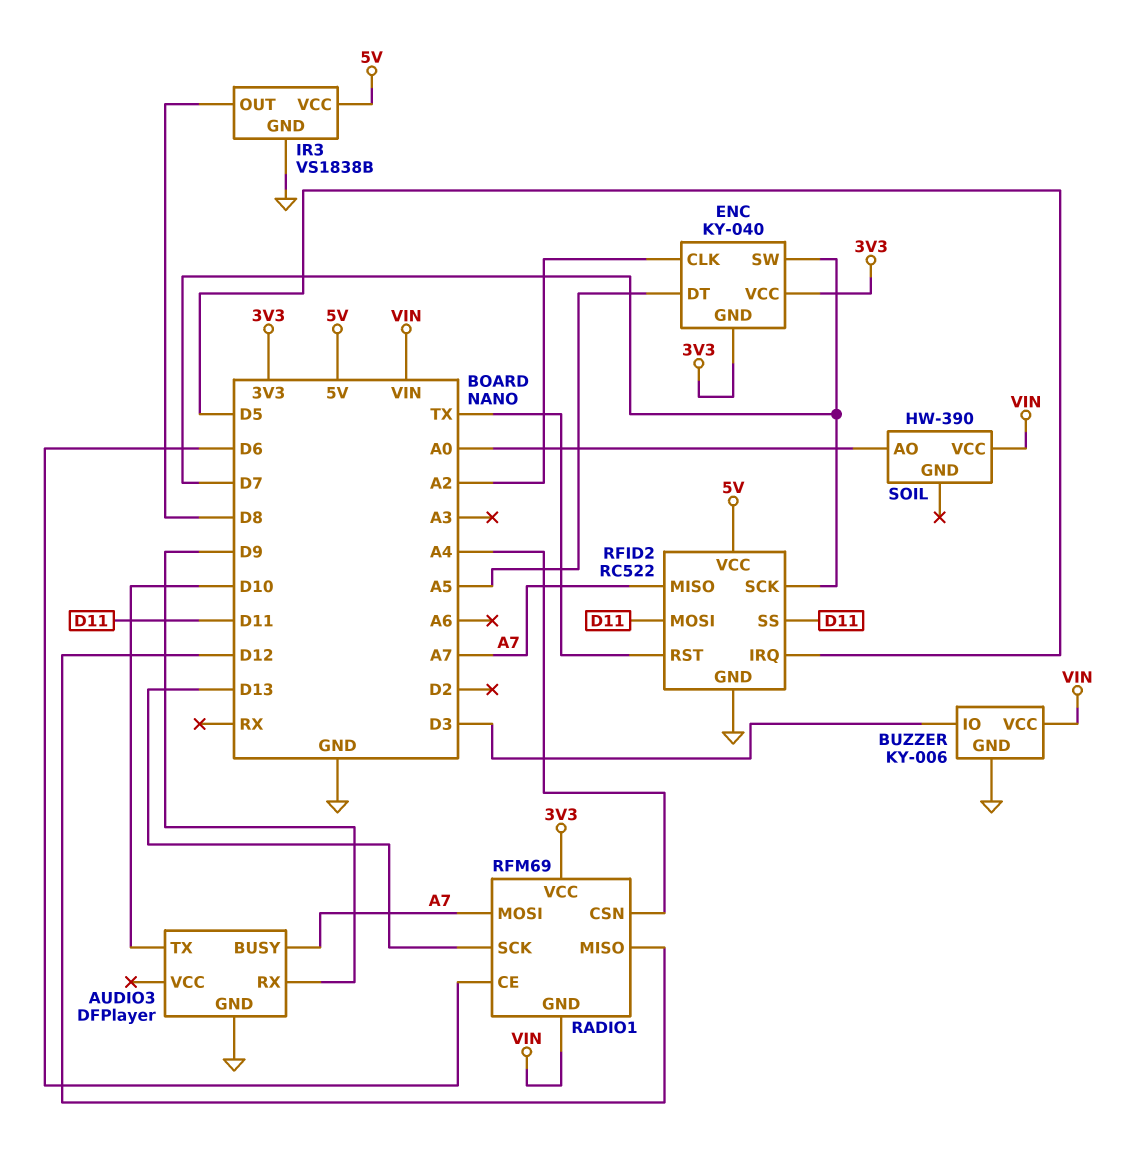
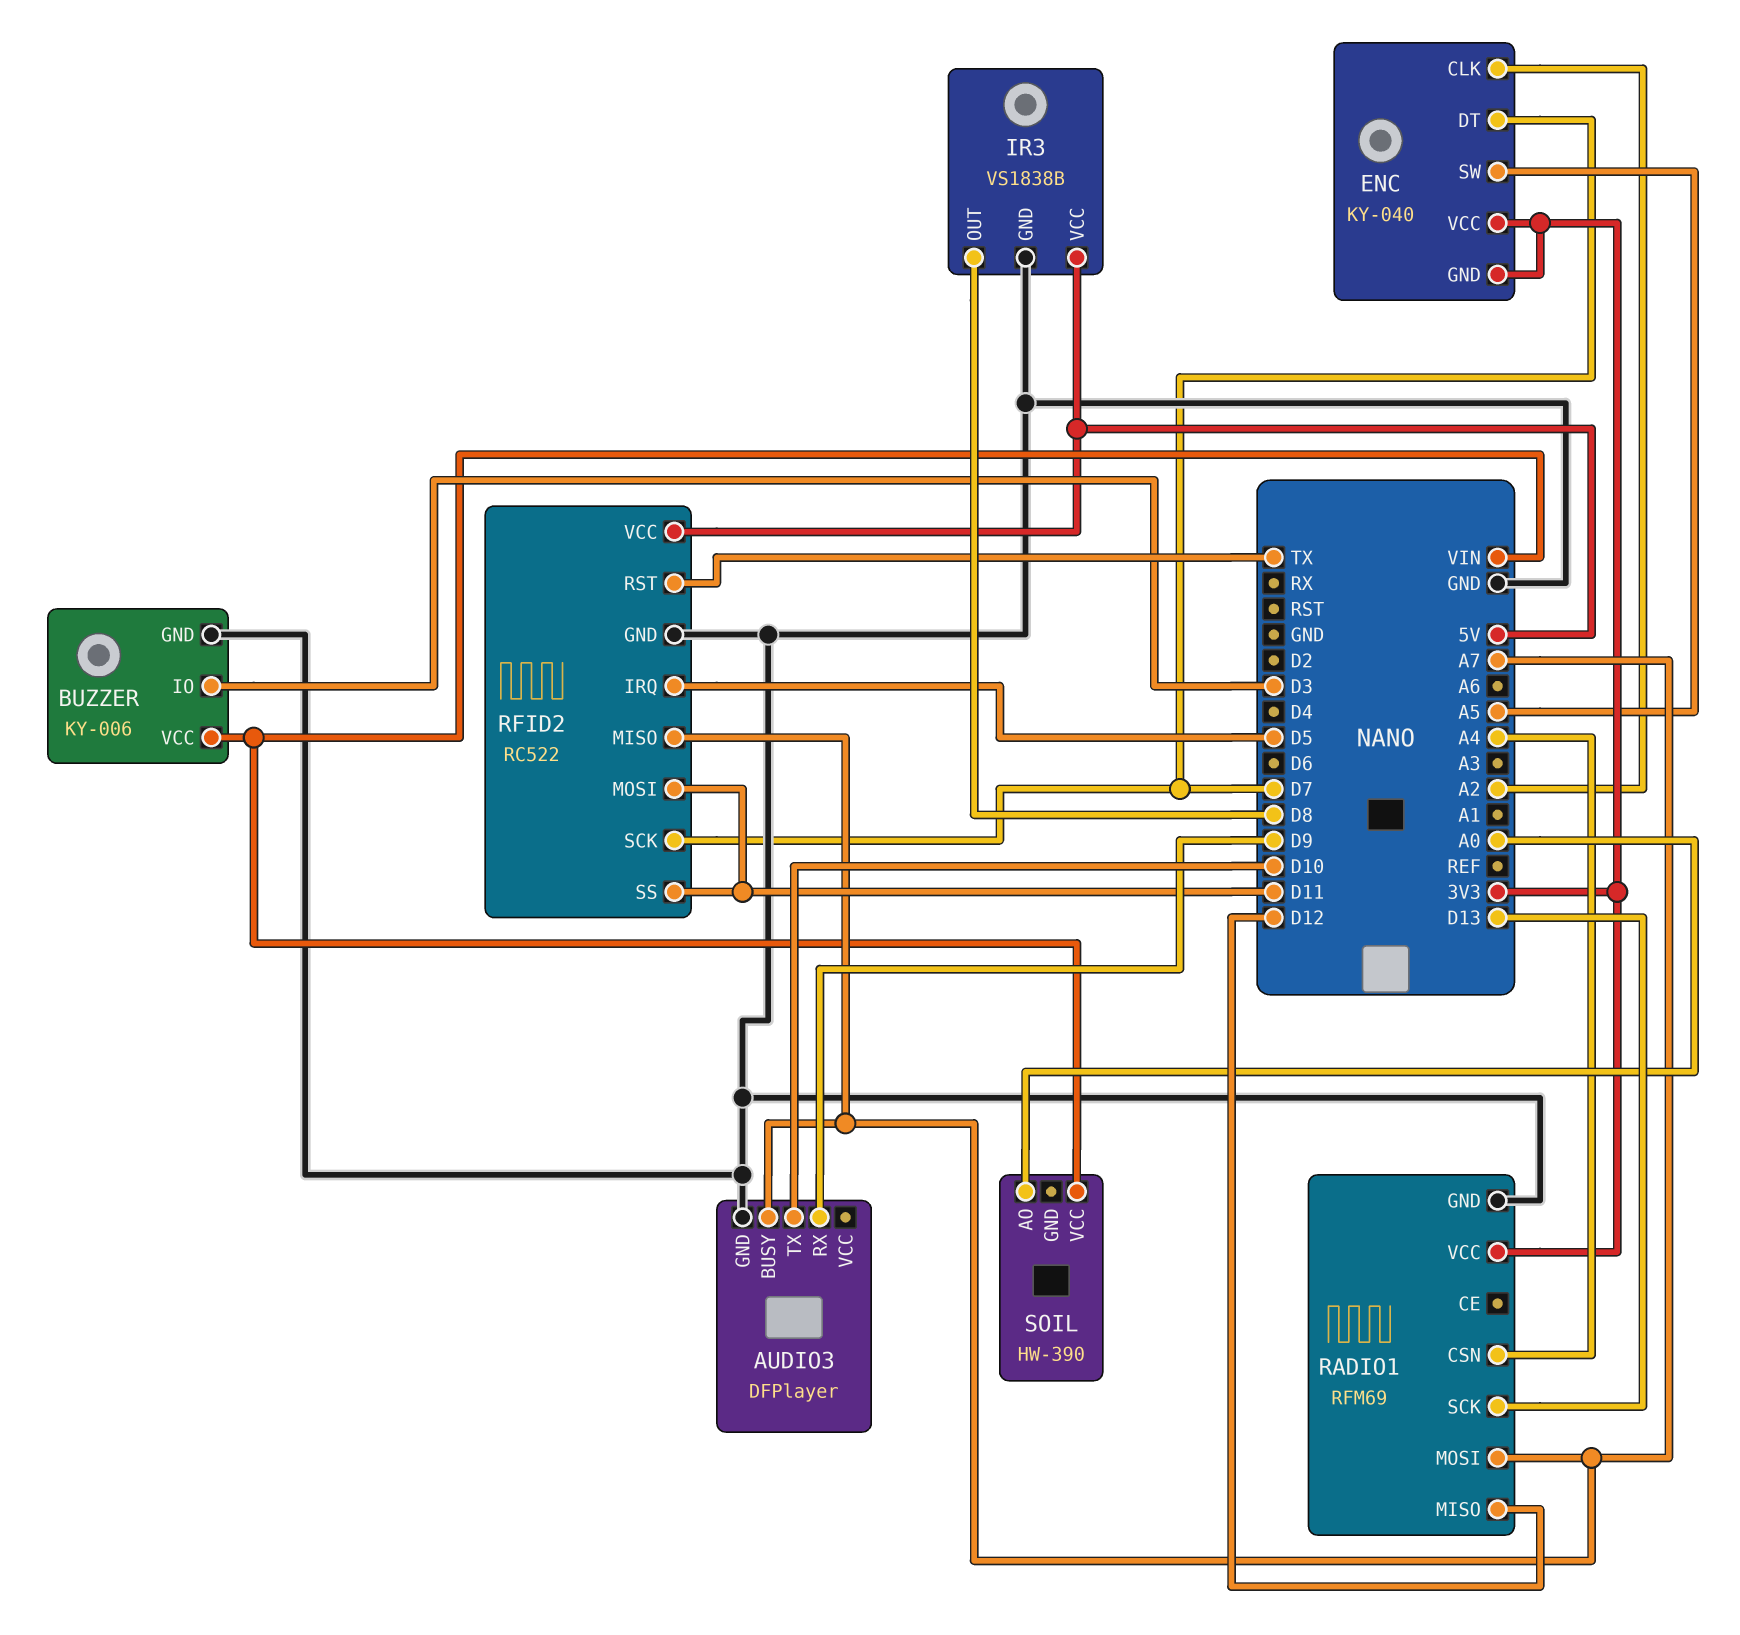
ENC pin DT: A5 -> D7
ENC pin SW: D7 -> A5
RADIO1 pin CE: D6 -> none
RADIO1 pin GND: VIN -> GND

